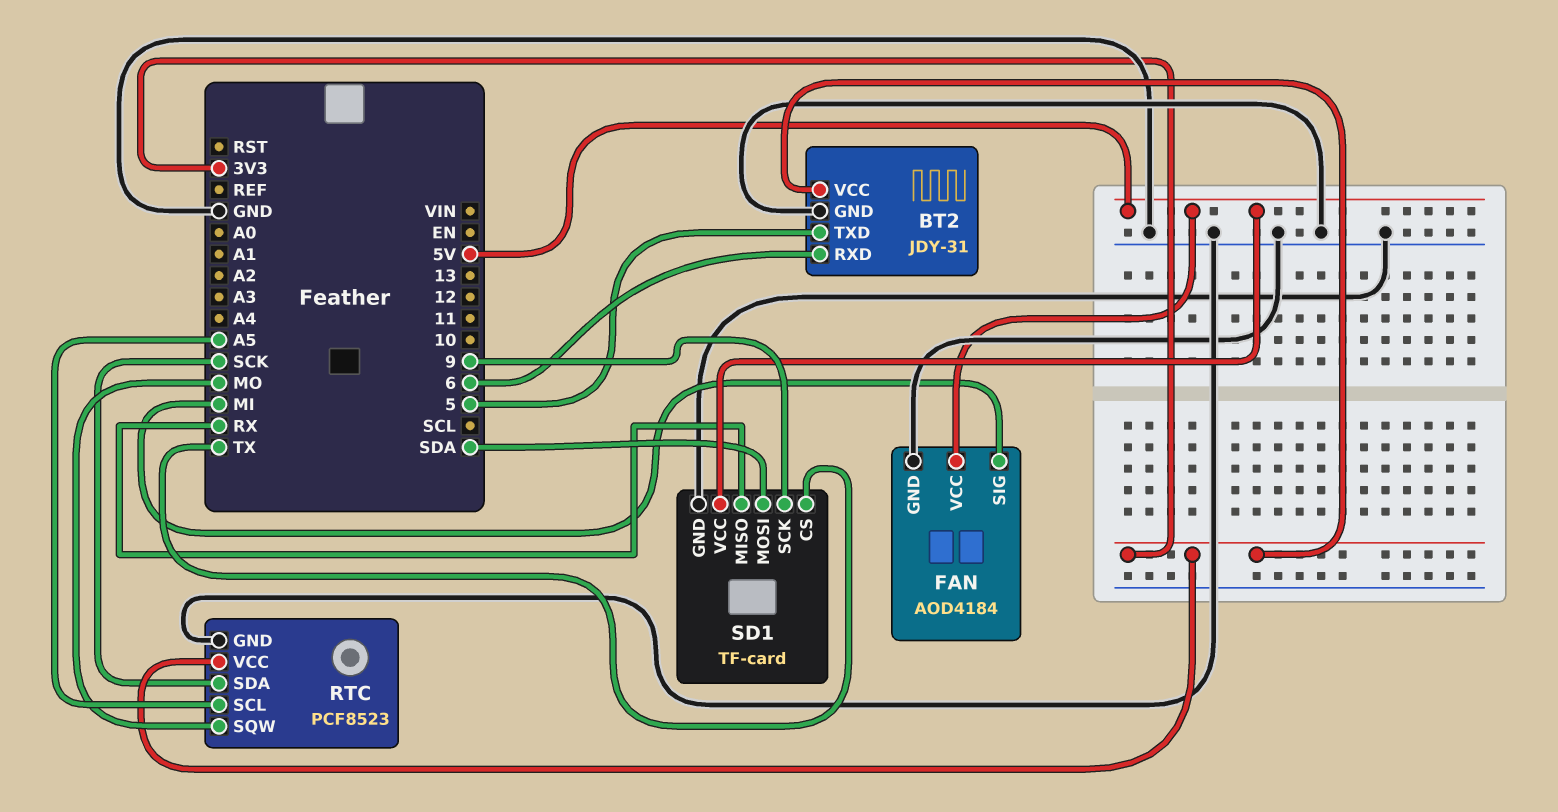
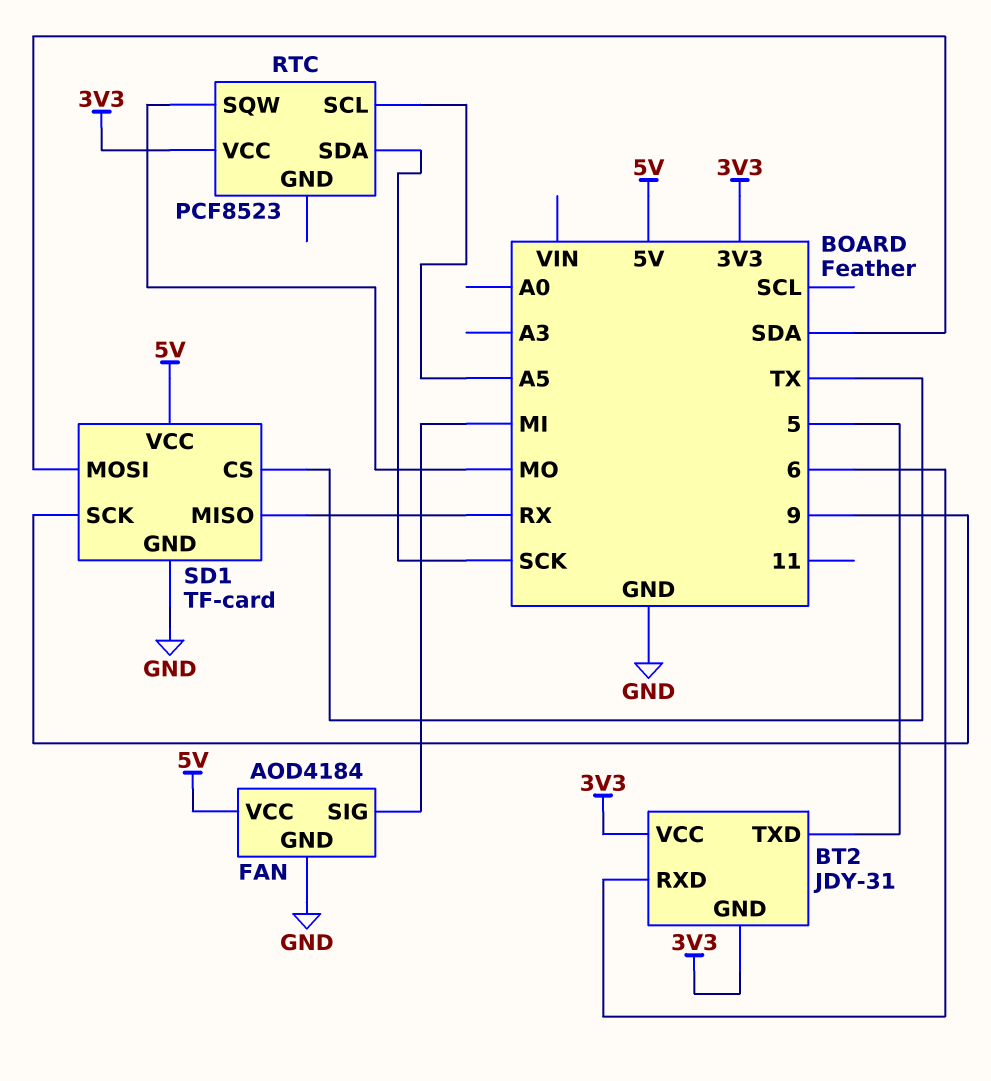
BT2 pin GND: GND -> 3V3
RTC pin GND: GND -> none

